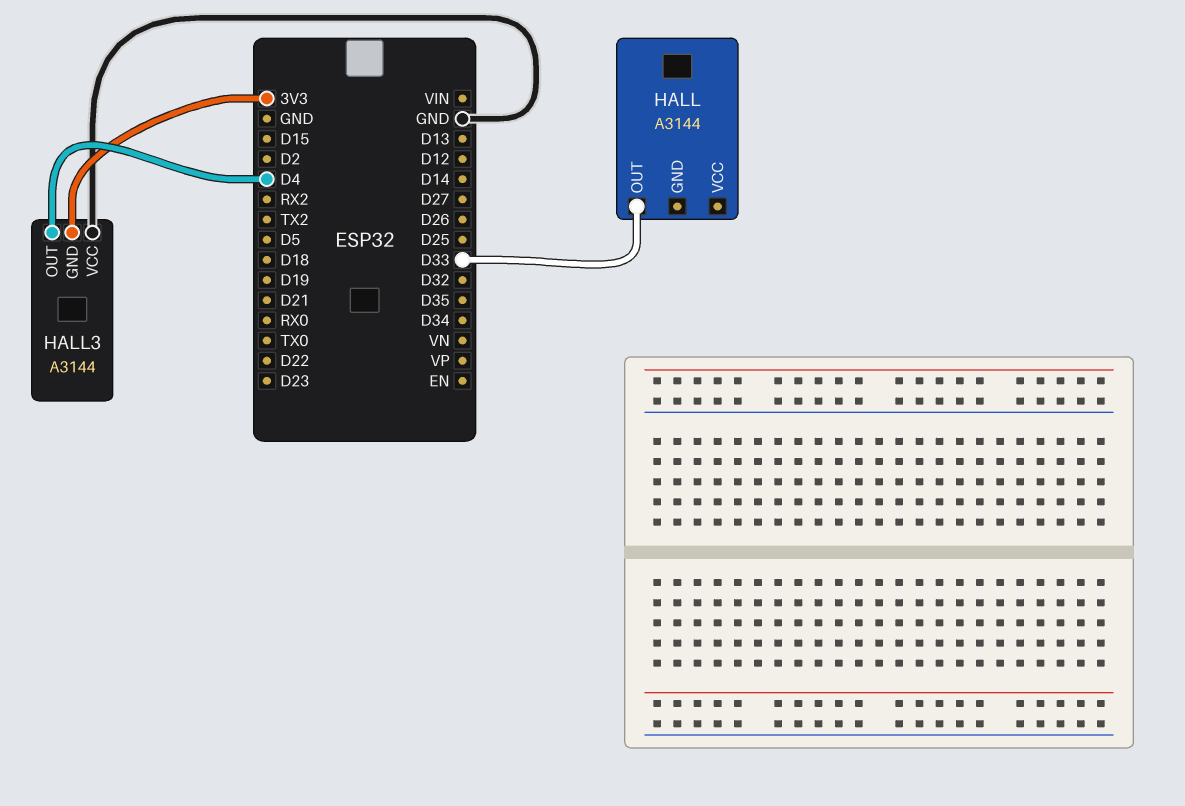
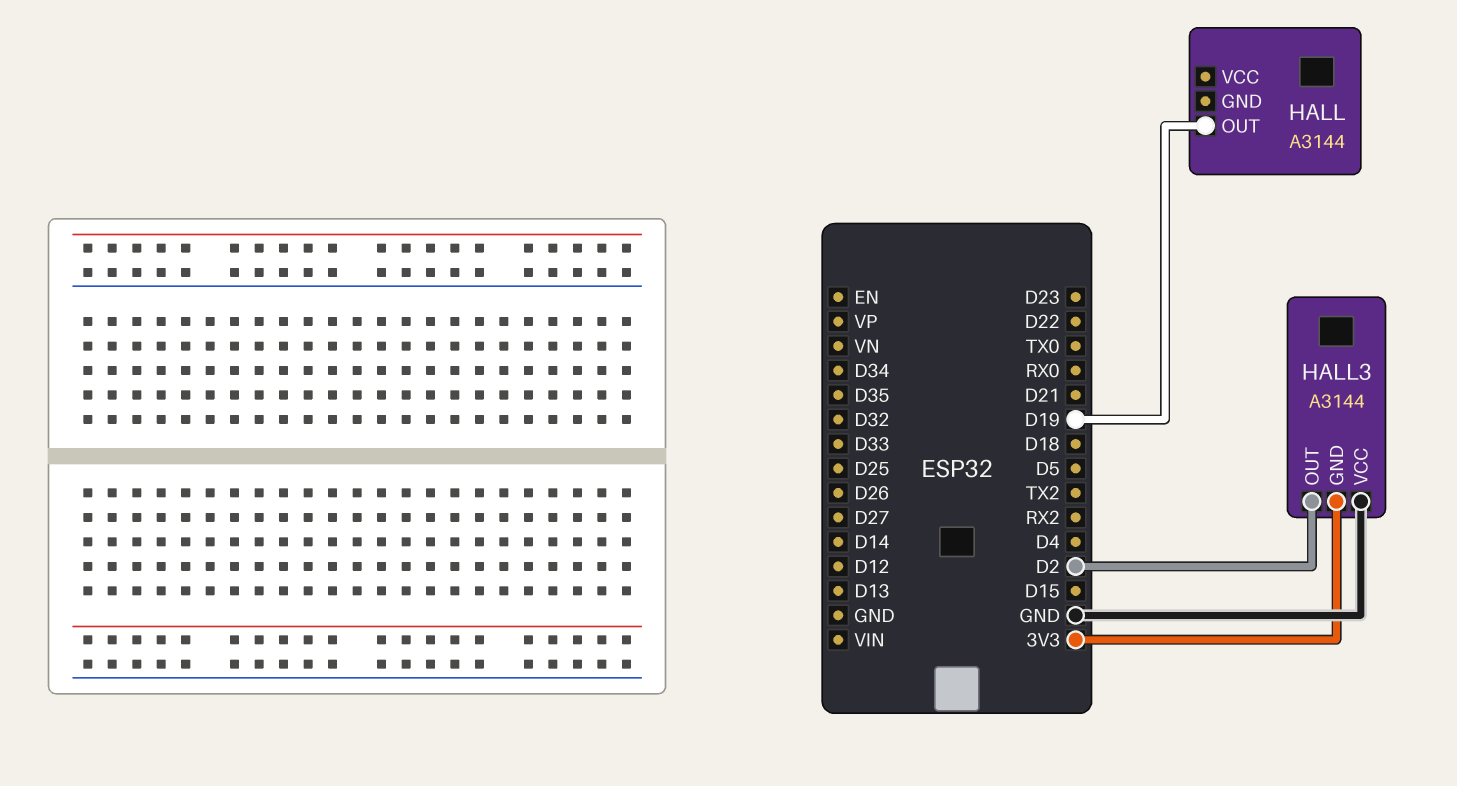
HALL pin OUT: D33 -> D19
HALL3 pin OUT: D4 -> D2

